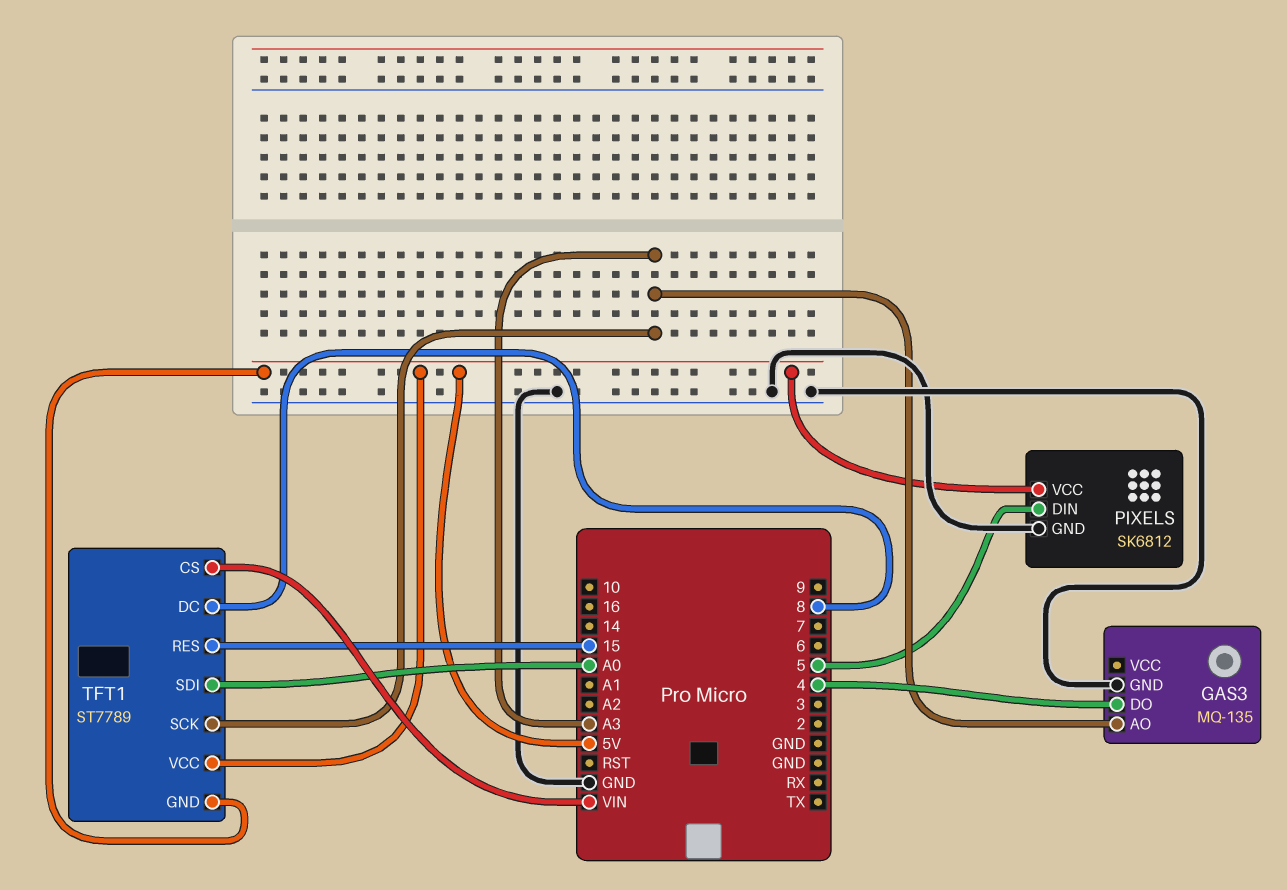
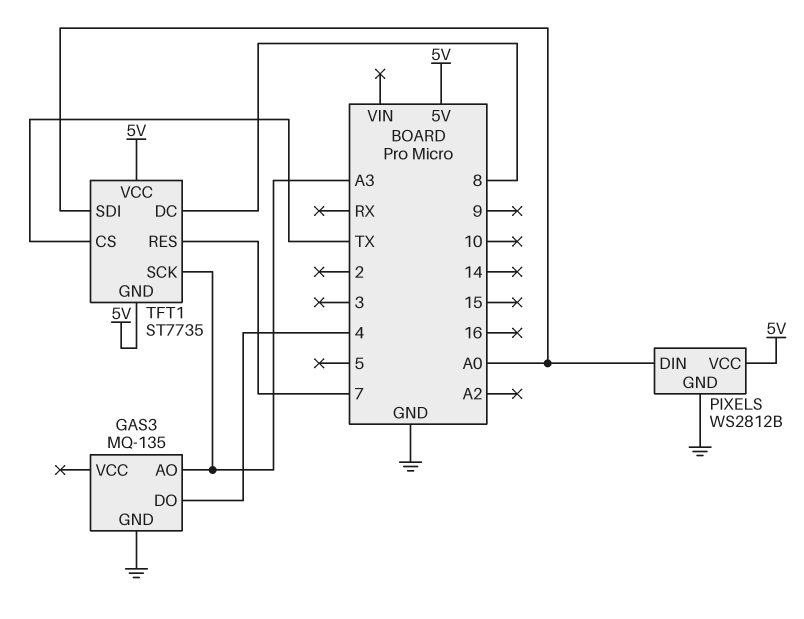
PIXELS: SK6812 -> WS2812B
PIXELS pin DIN: 5 -> A0
TFT1: ST7789 -> ST7735
TFT1 pin CS: VIN -> TX
TFT1 pin RES: 15 -> 7

